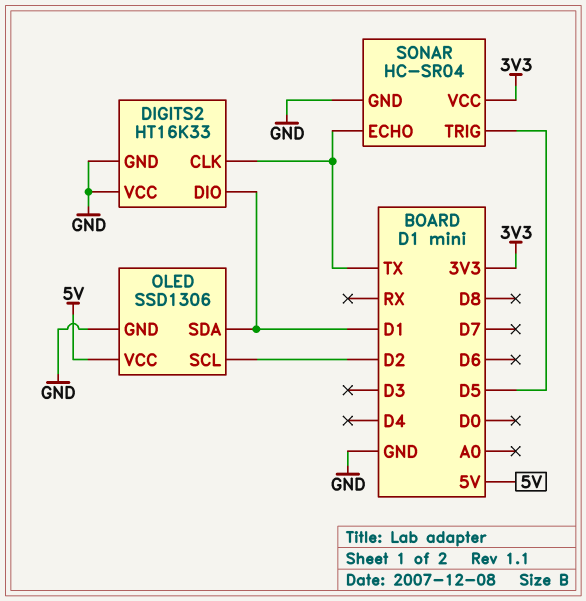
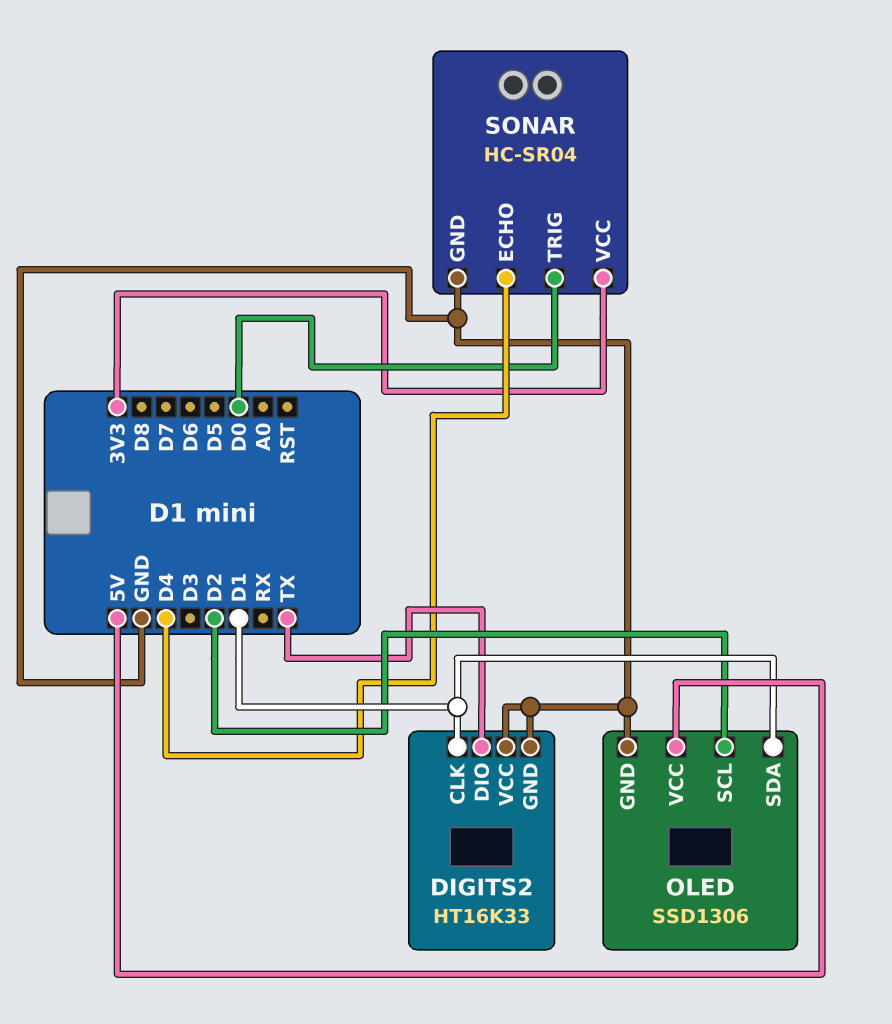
DIGITS2 pin CLK: TX -> D1
DIGITS2 pin DIO: D1 -> TX
SONAR pin ECHO: TX -> D4
SONAR pin TRIG: D5 -> D0

